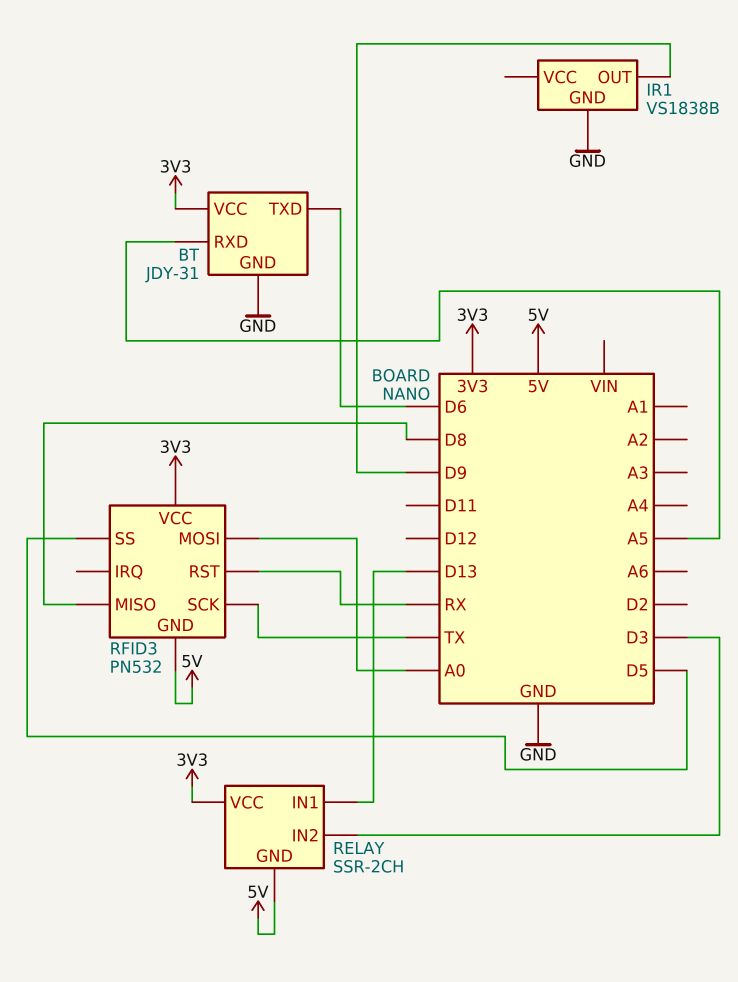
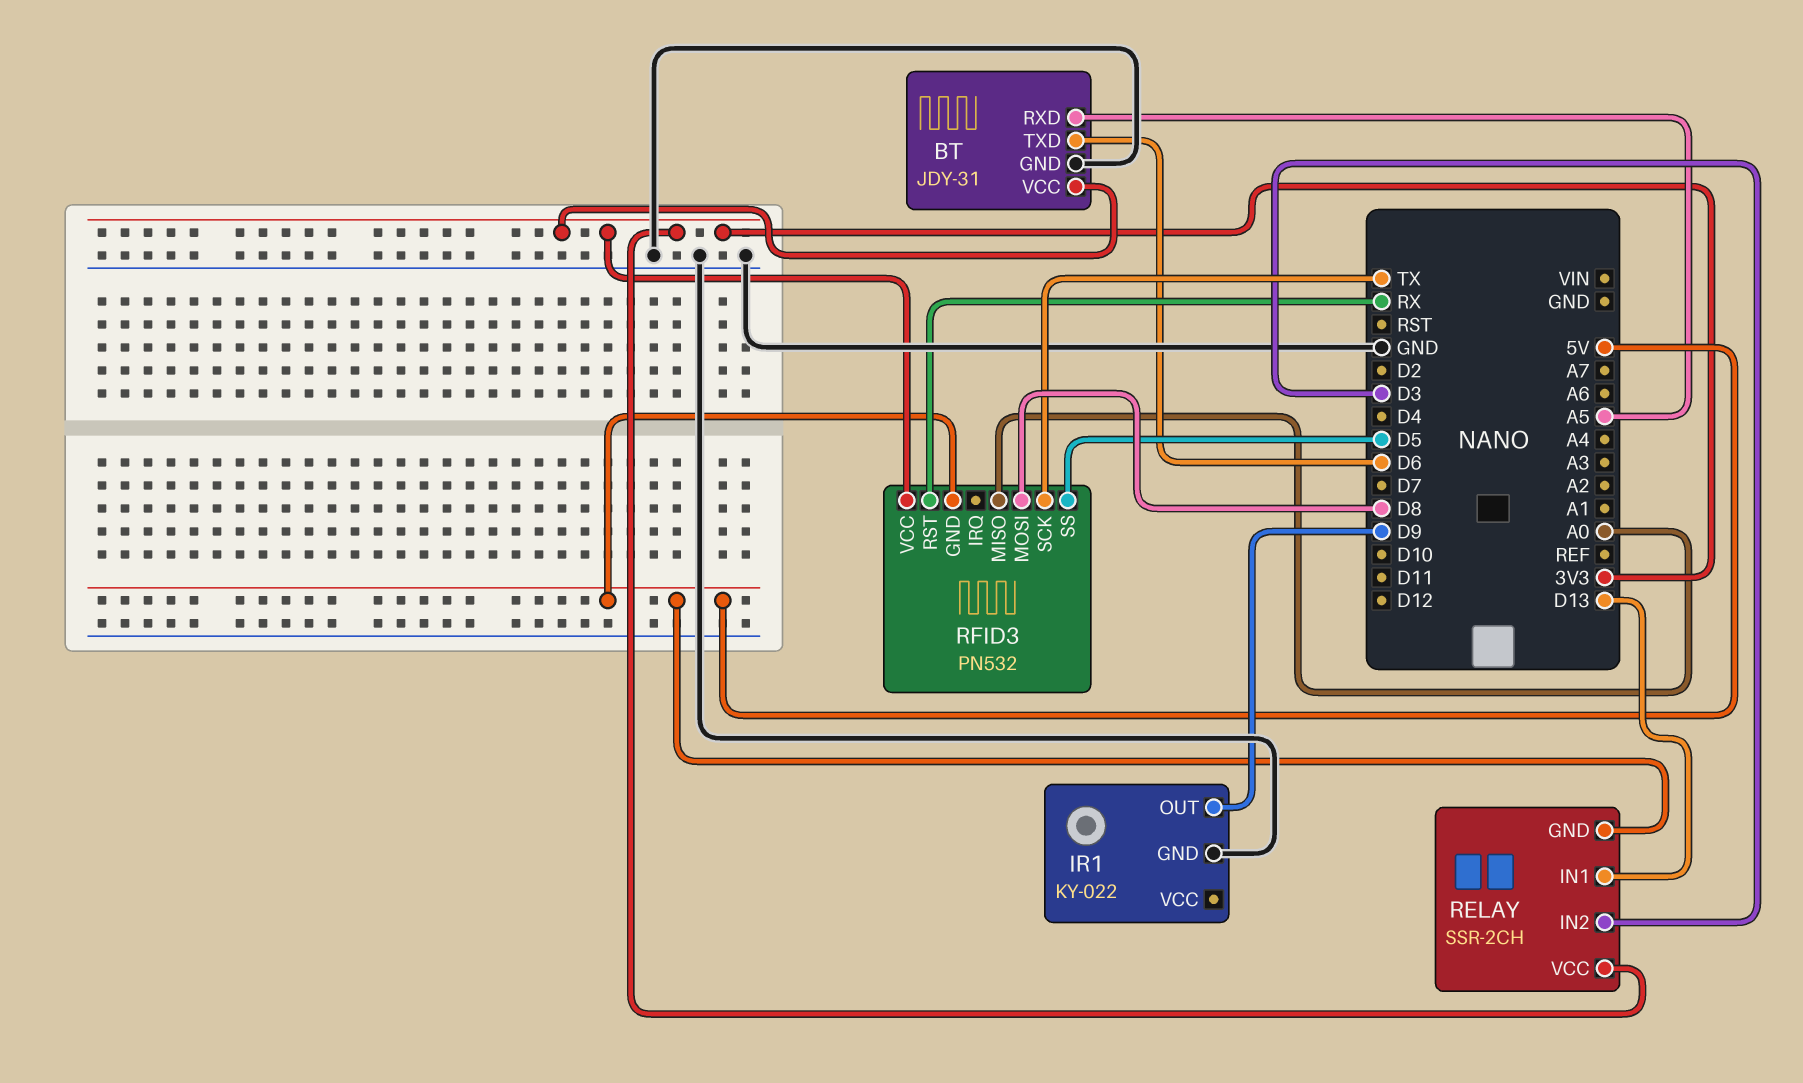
IR1: VS1838B -> KY-022
RFID3 pin MISO: D8 -> A0
RFID3 pin MOSI: A0 -> D8

